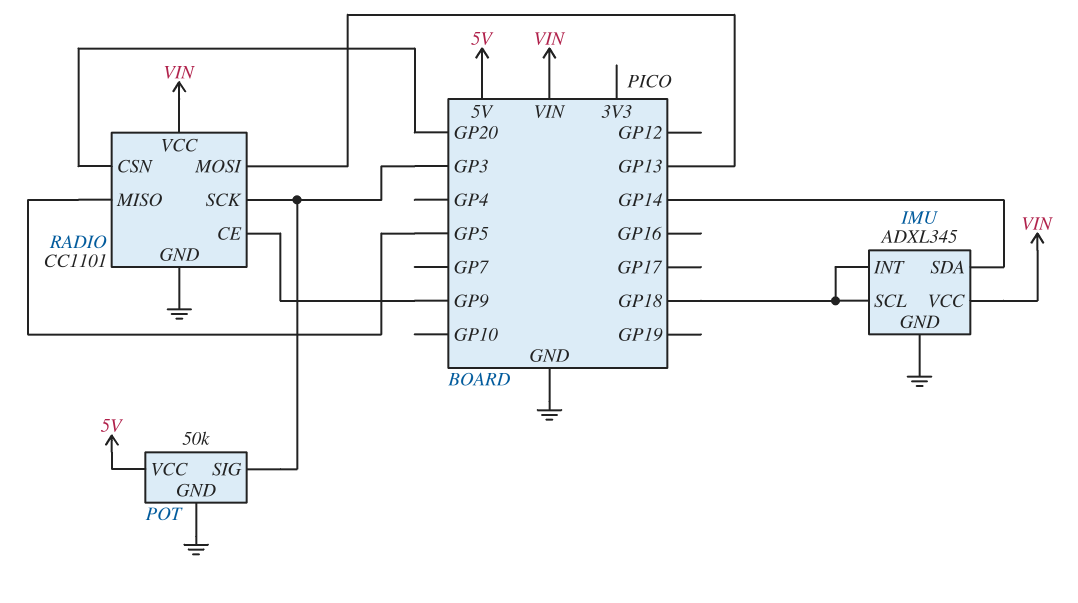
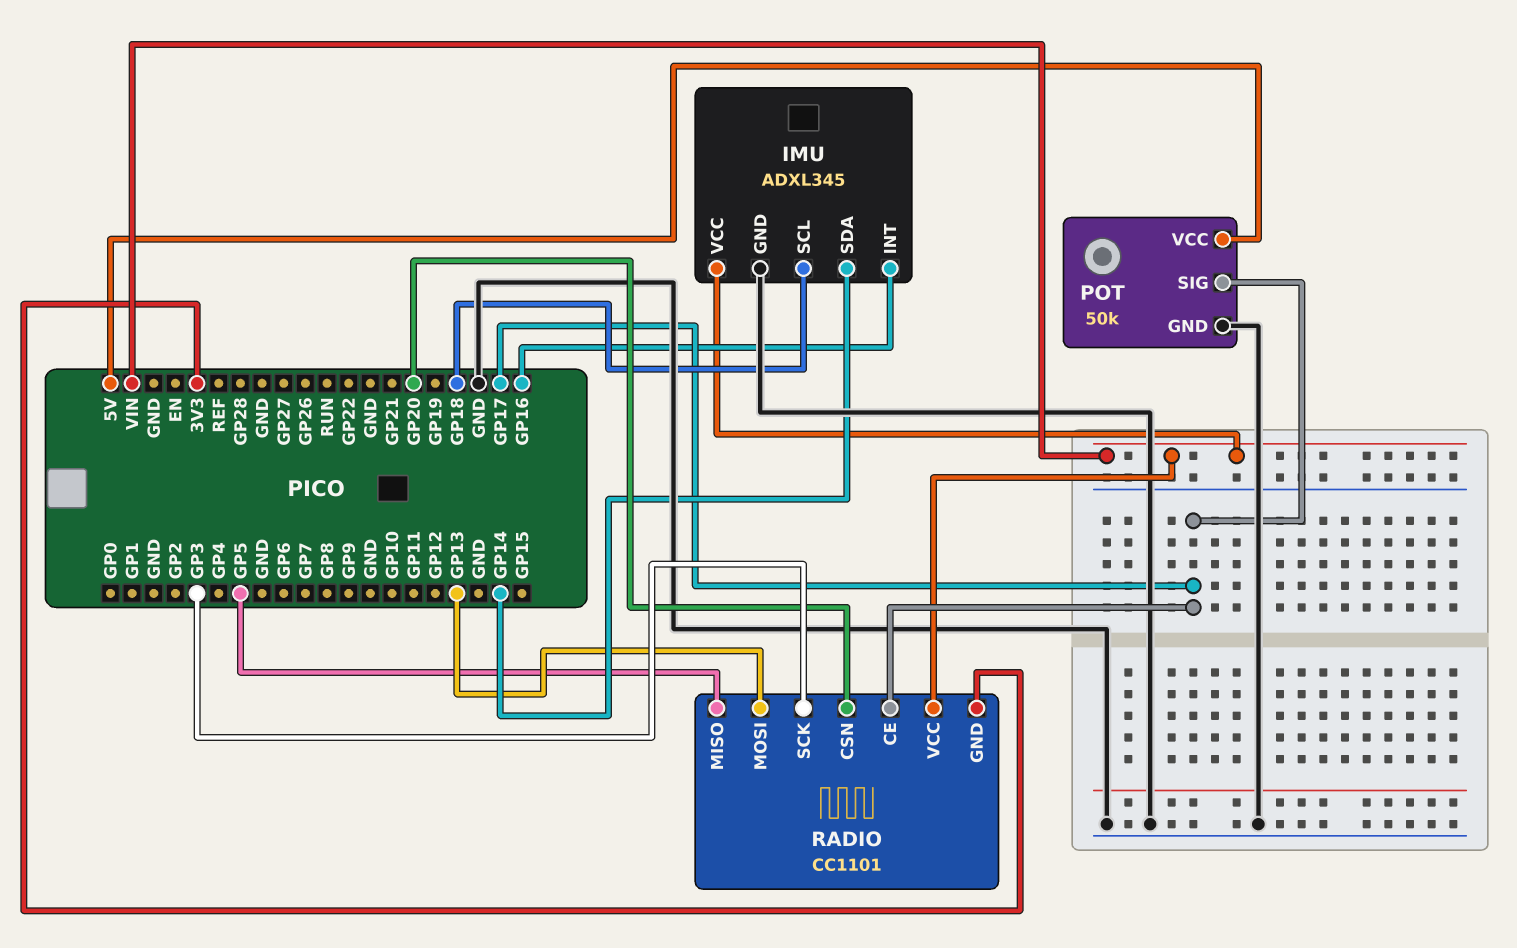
IMU pin INT: GP18 -> GP16
POT pin SIG: GP3 -> GP17
RADIO pin CE: GP9 -> GP17
RADIO pin GND: GND -> 3V3

